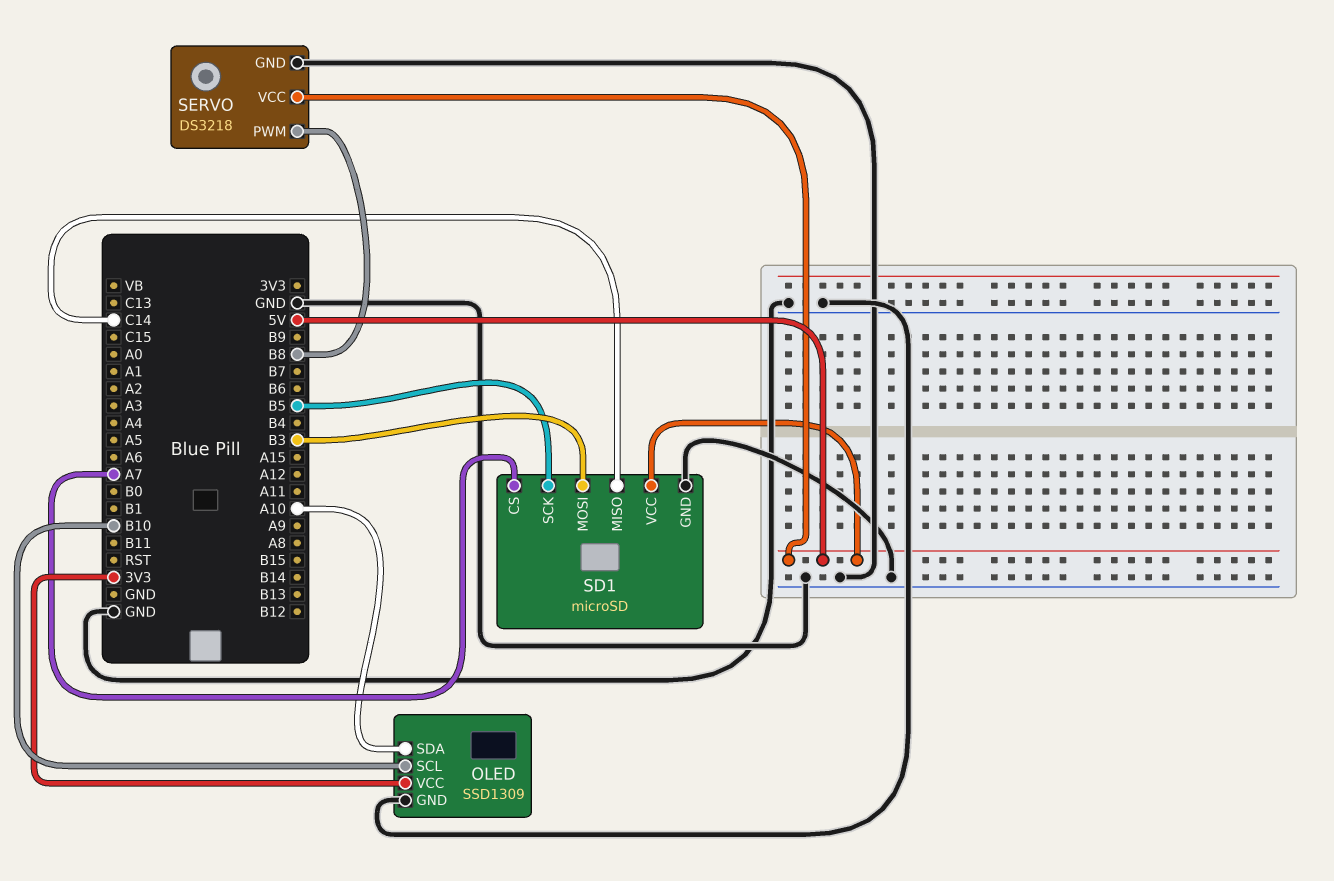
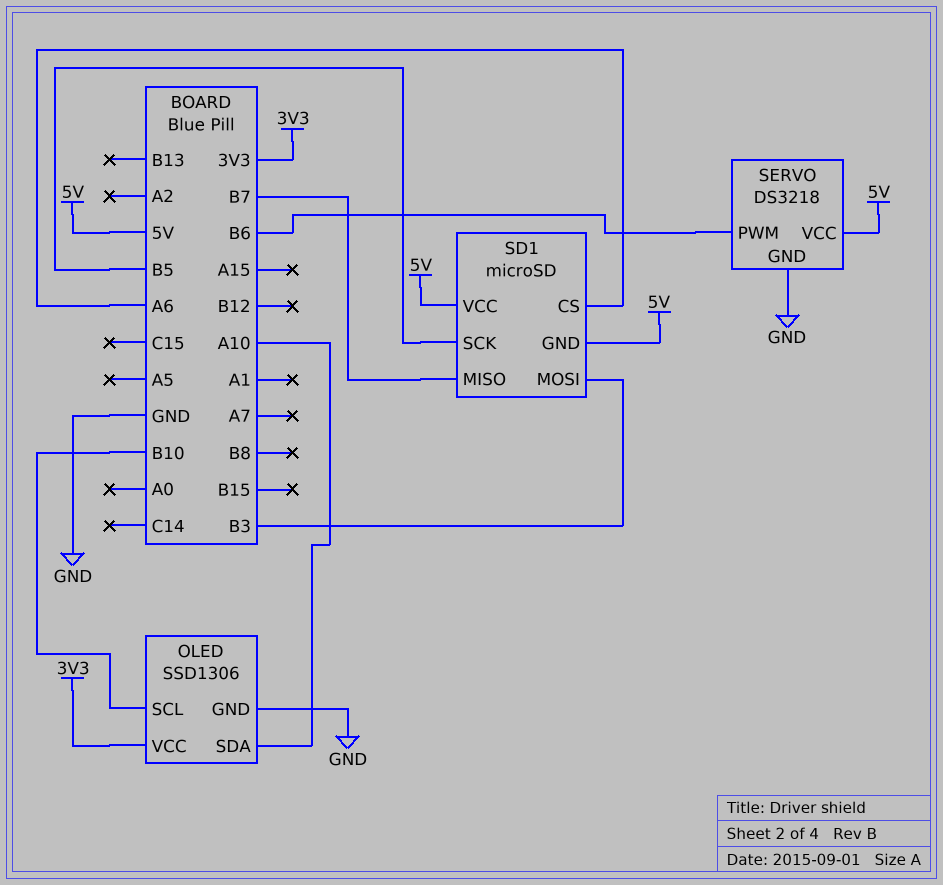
OLED: SSD1309 -> SSD1306
SD1 pin CS: A7 -> A6
SD1 pin GND: GND -> 5V
SD1 pin MISO: C14 -> B7
SERVO pin PWM: B8 -> B6

